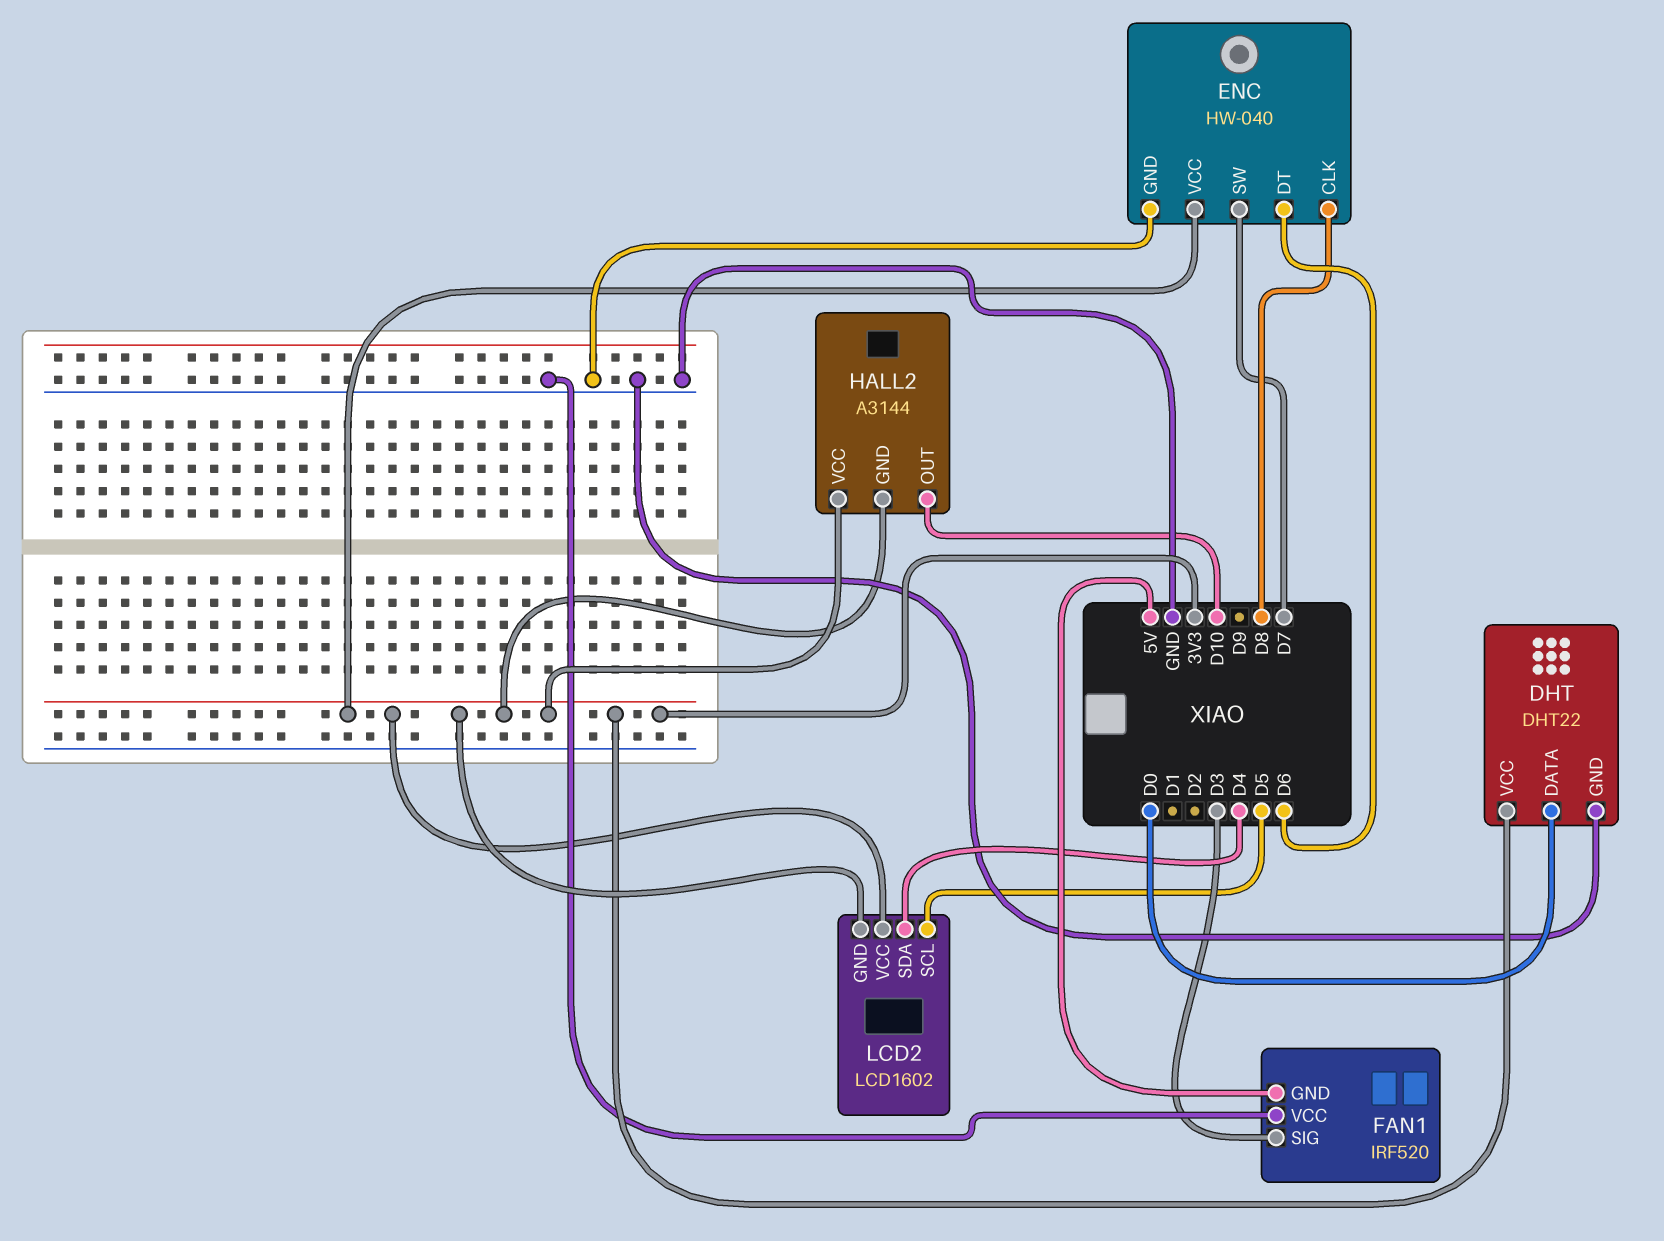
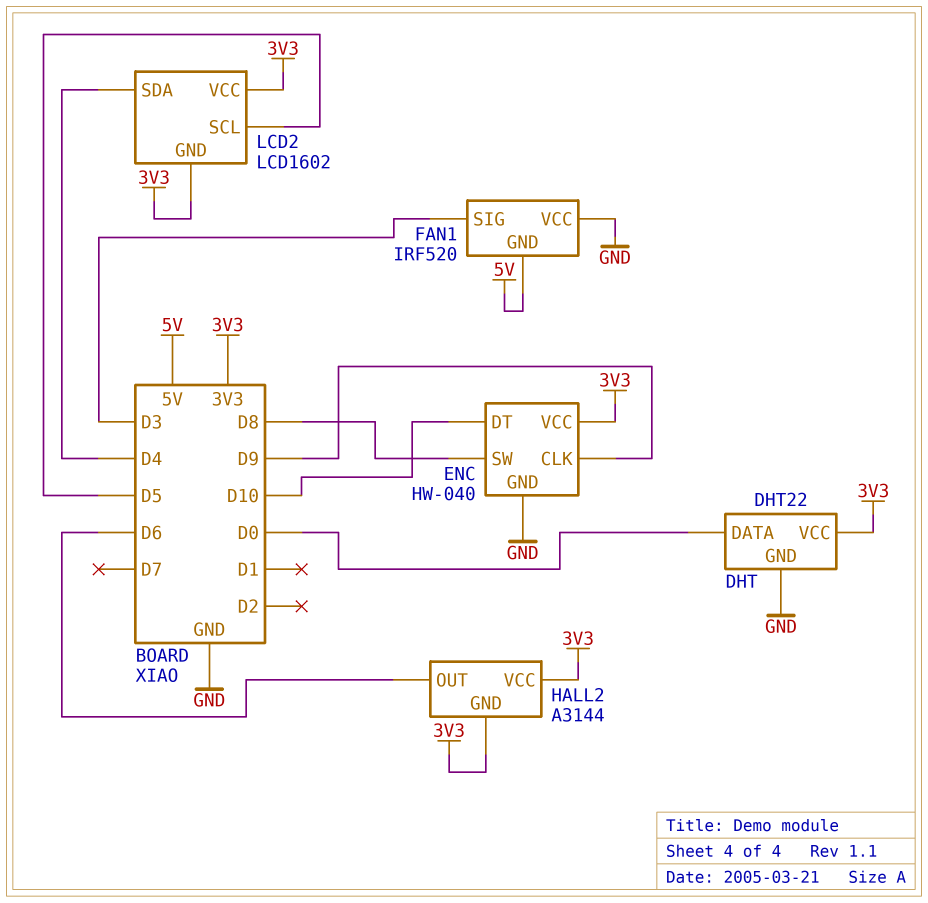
ENC pin CLK: D8 -> D9
ENC pin DT: D6 -> D10
ENC pin SW: D7 -> D8
HALL2 pin OUT: D10 -> D6

